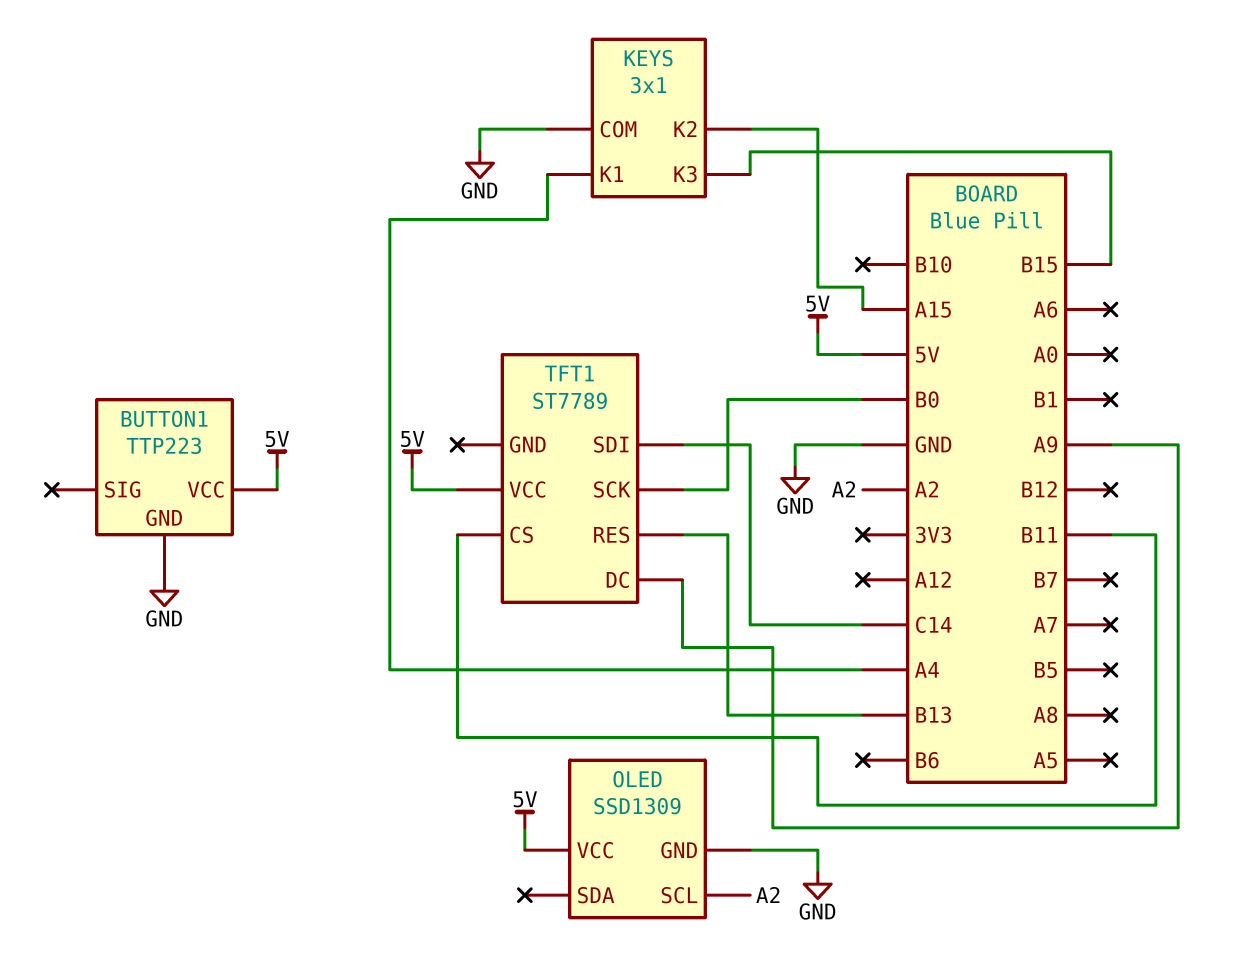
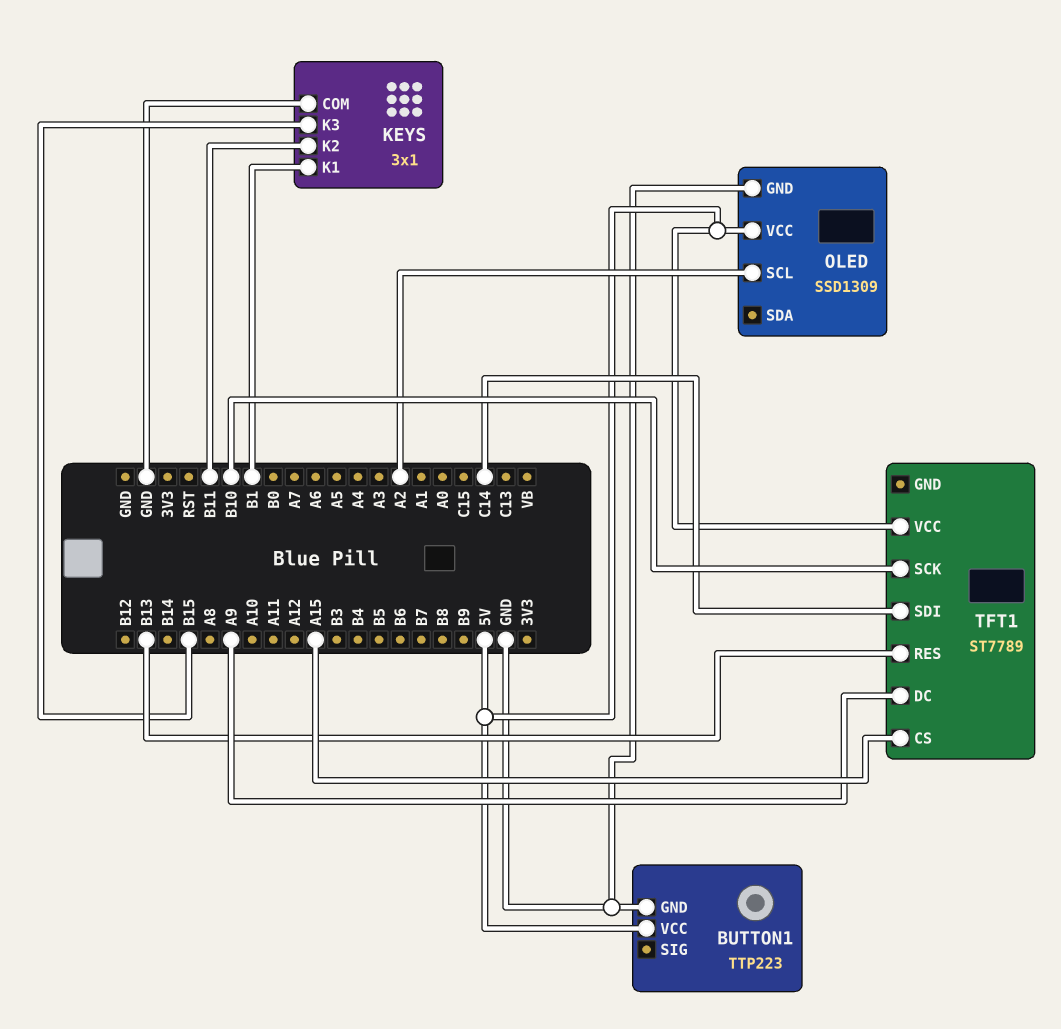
KEYS pin K1: A4 -> B1
KEYS pin K2: A15 -> B11
TFT1 pin CS: B11 -> A15
TFT1 pin SCK: B0 -> B10

